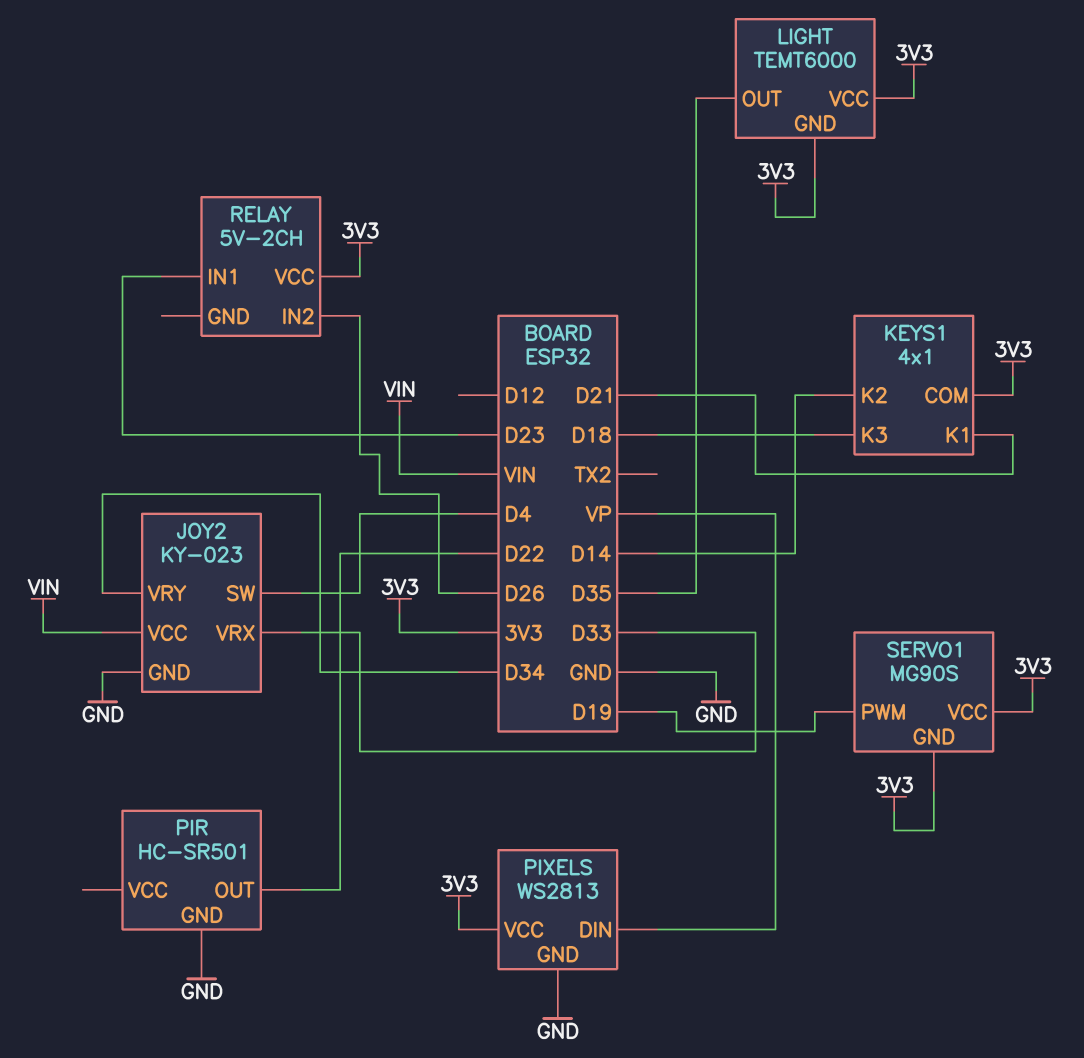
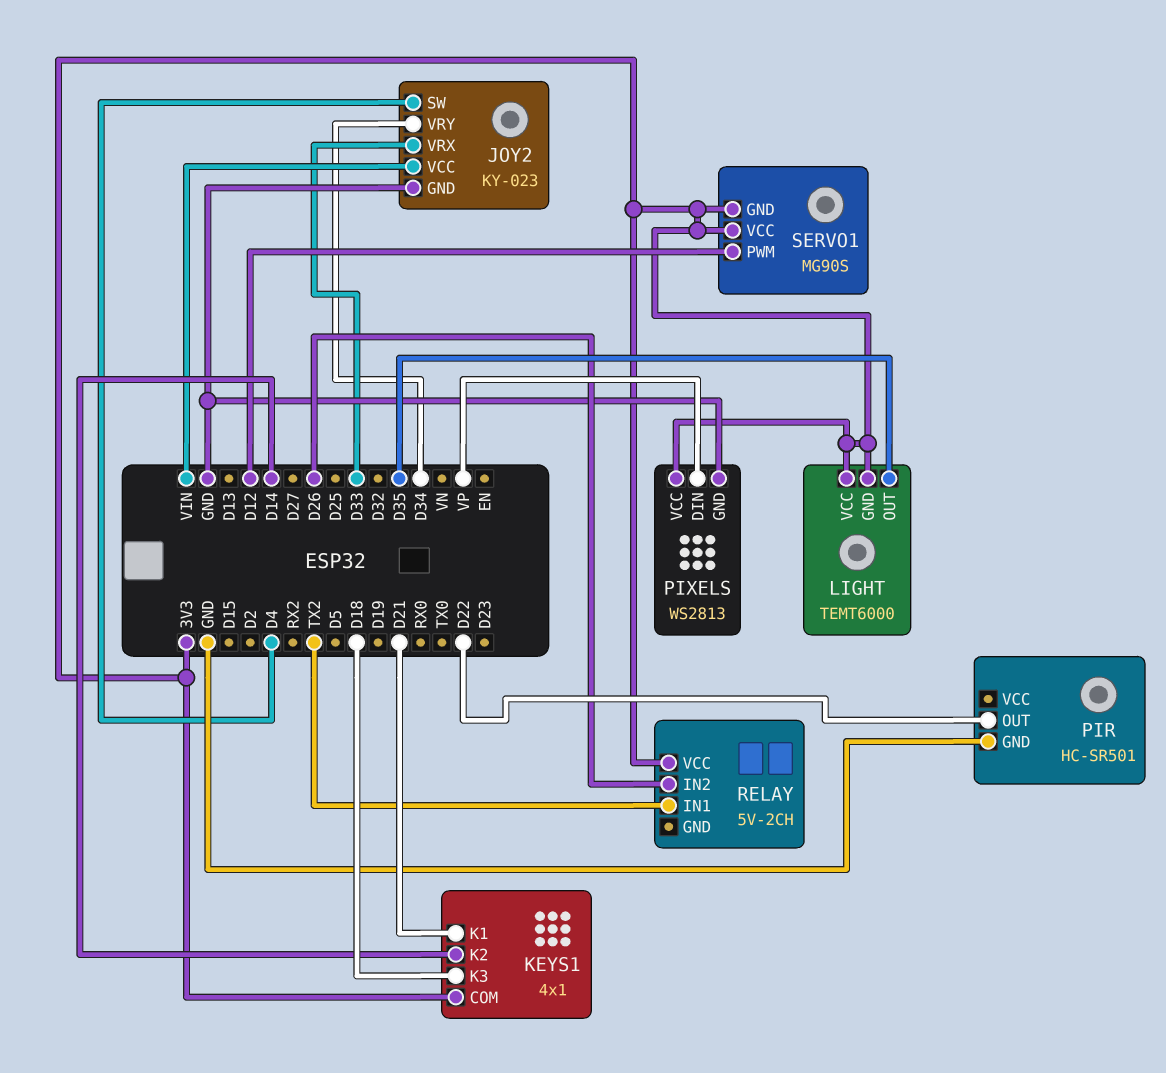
RELAY pin IN1: D23 -> TX2
SERVO1 pin PWM: D19 -> D12

